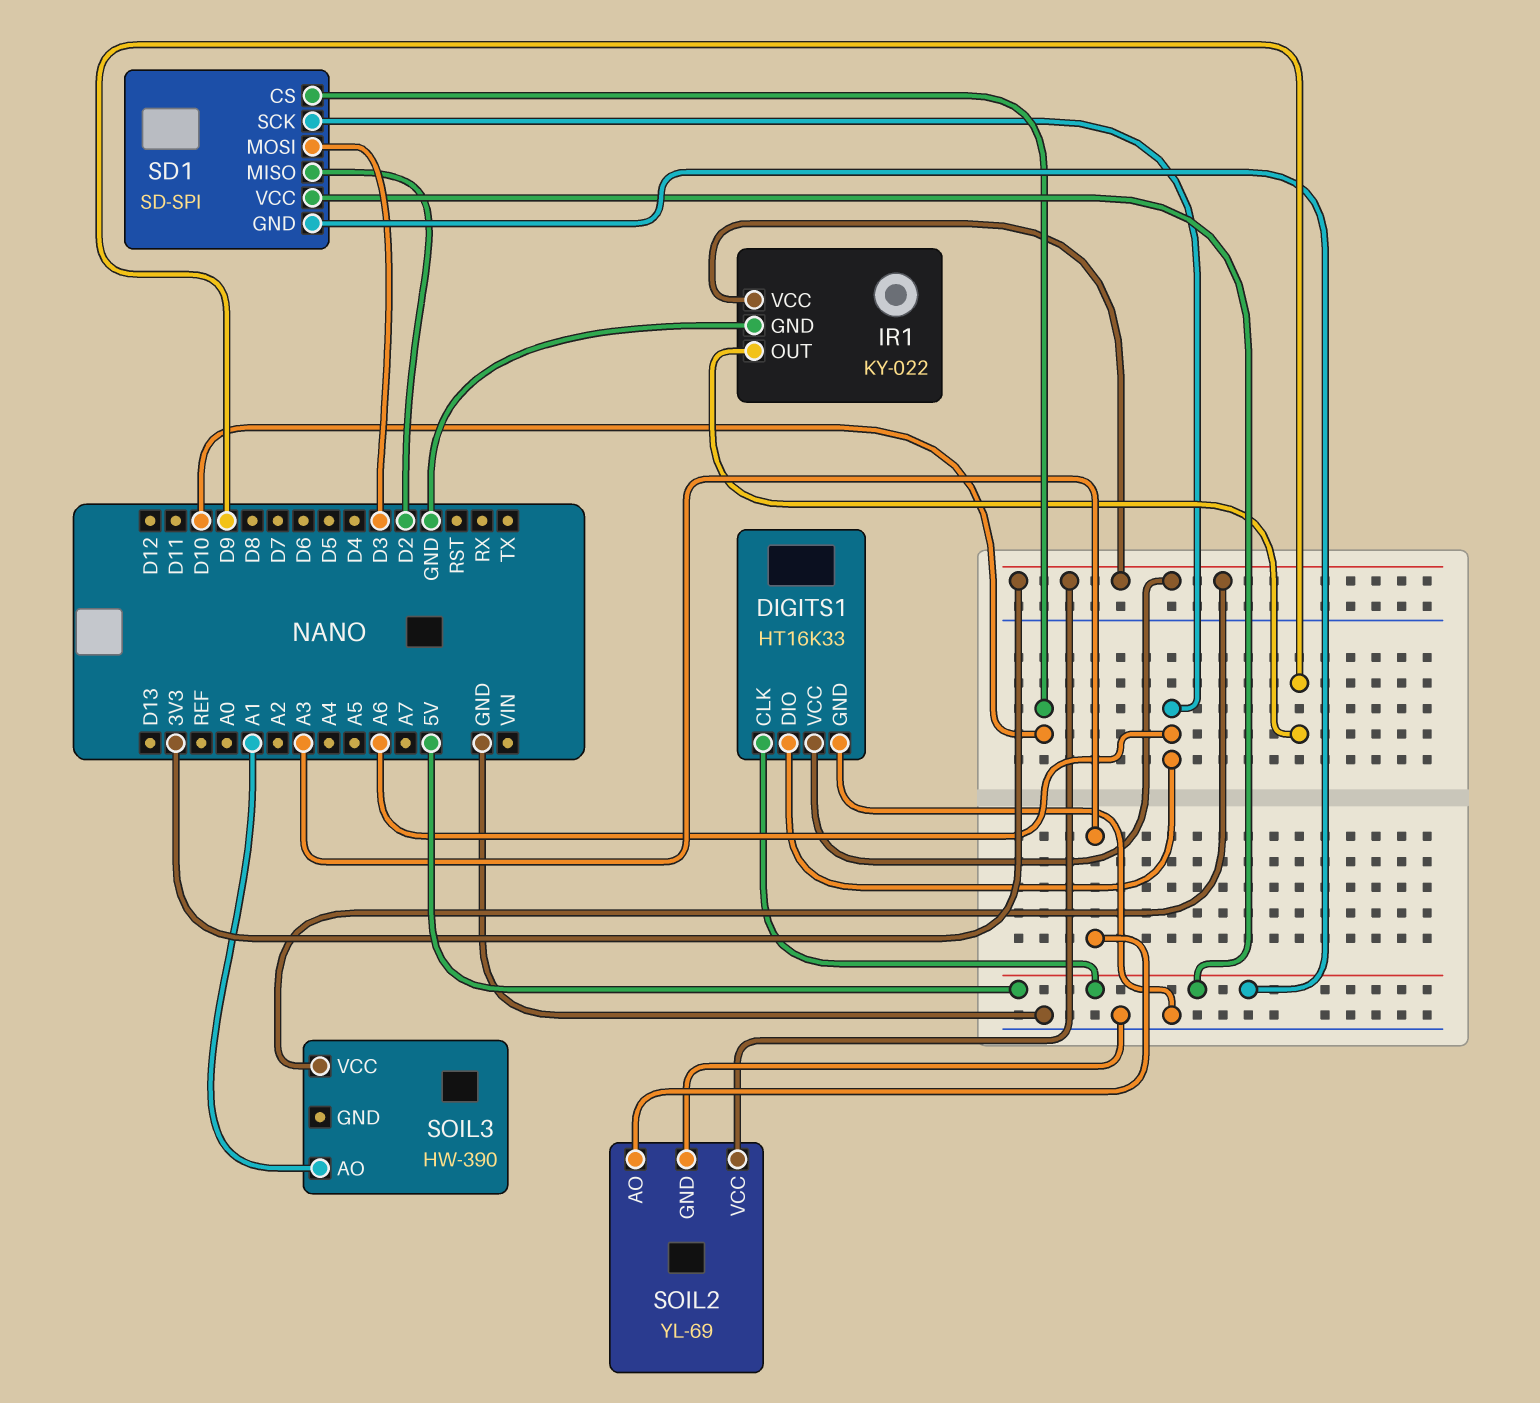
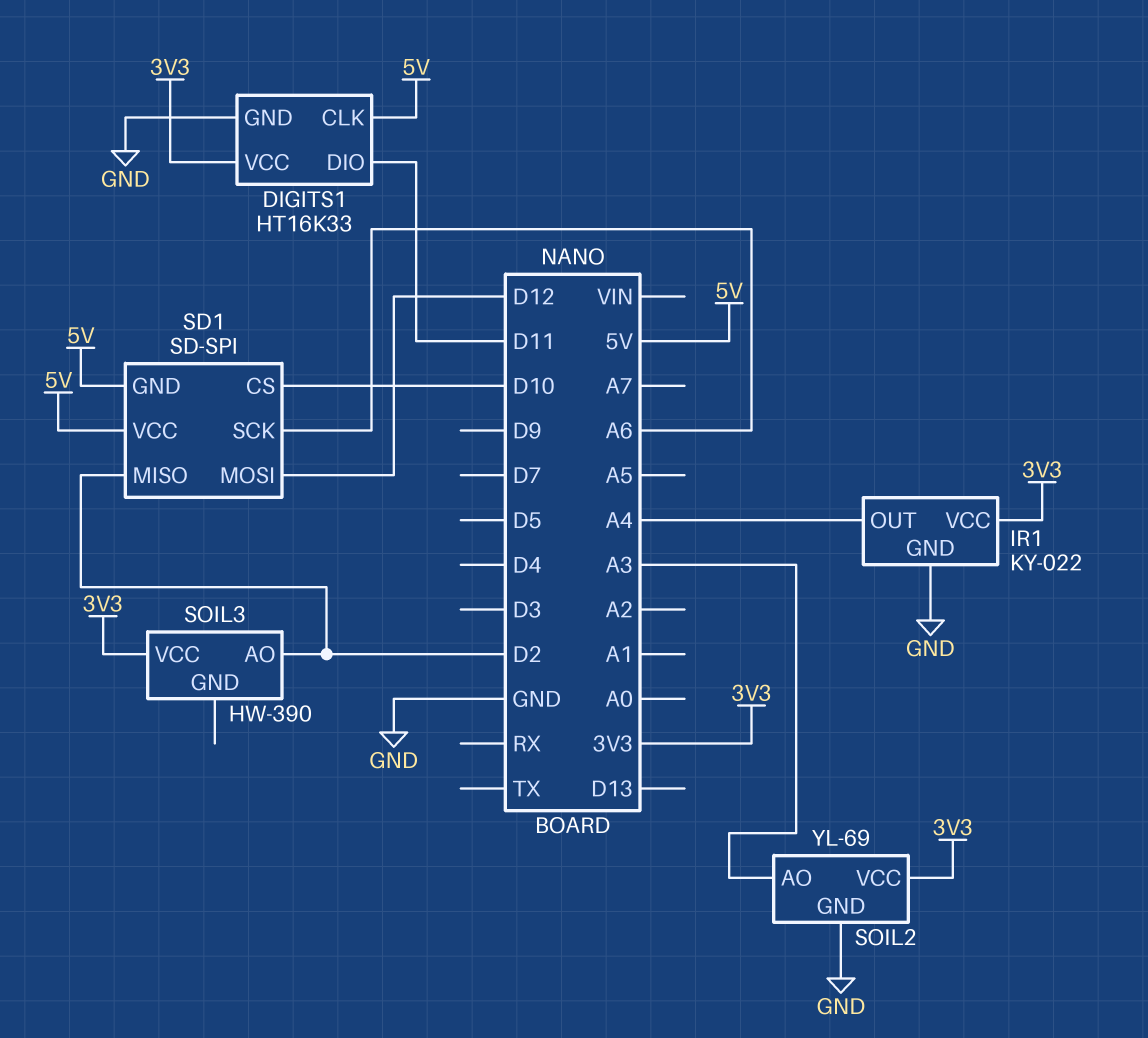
DIGITS1 pin DIO: A6 -> D11
IR1 pin OUT: D9 -> A4
SD1 pin MOSI: D3 -> D12
SOIL3 pin AO: A1 -> D2

